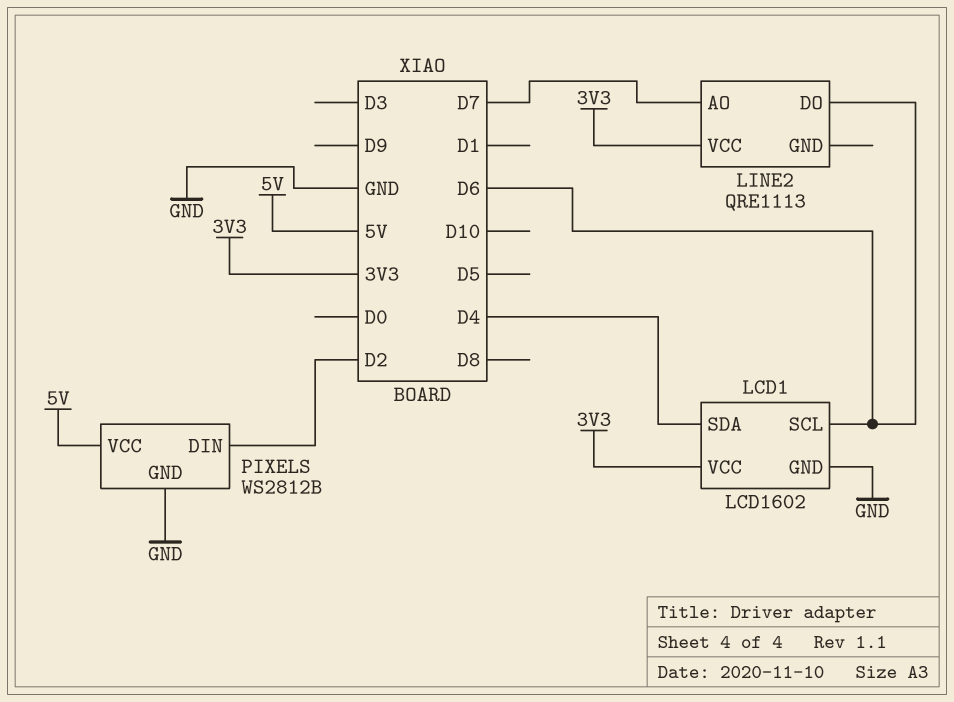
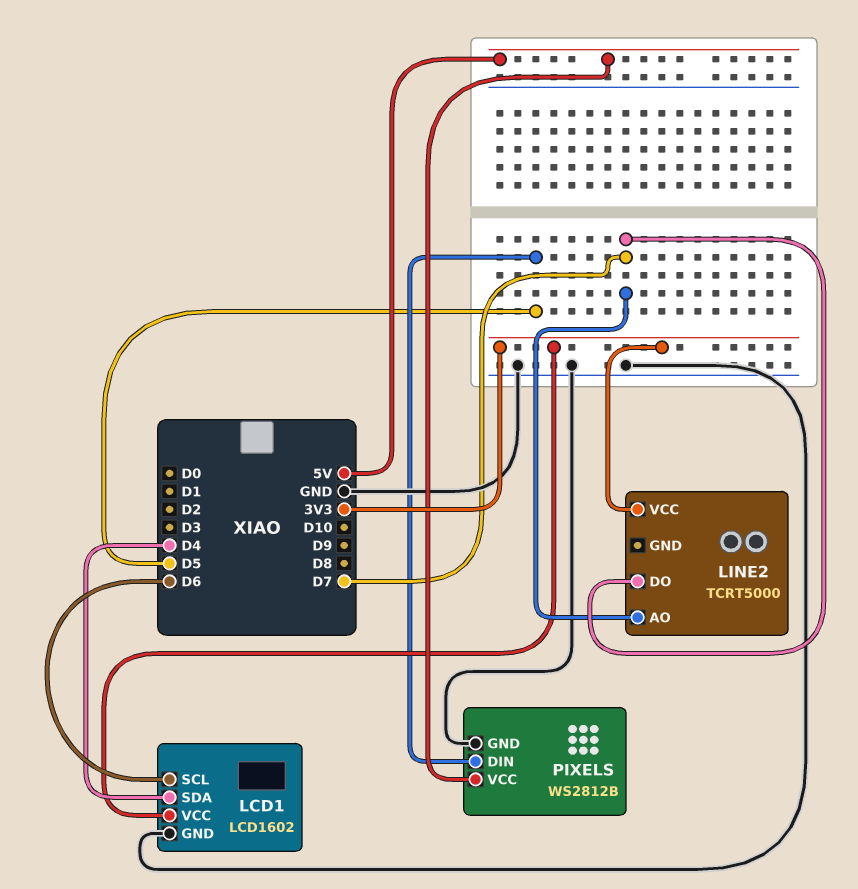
LINE2: QRE1113 -> TCRT5000
LINE2 pin DO: D6 -> D7
PIXELS pin DIN: D2 -> D5

